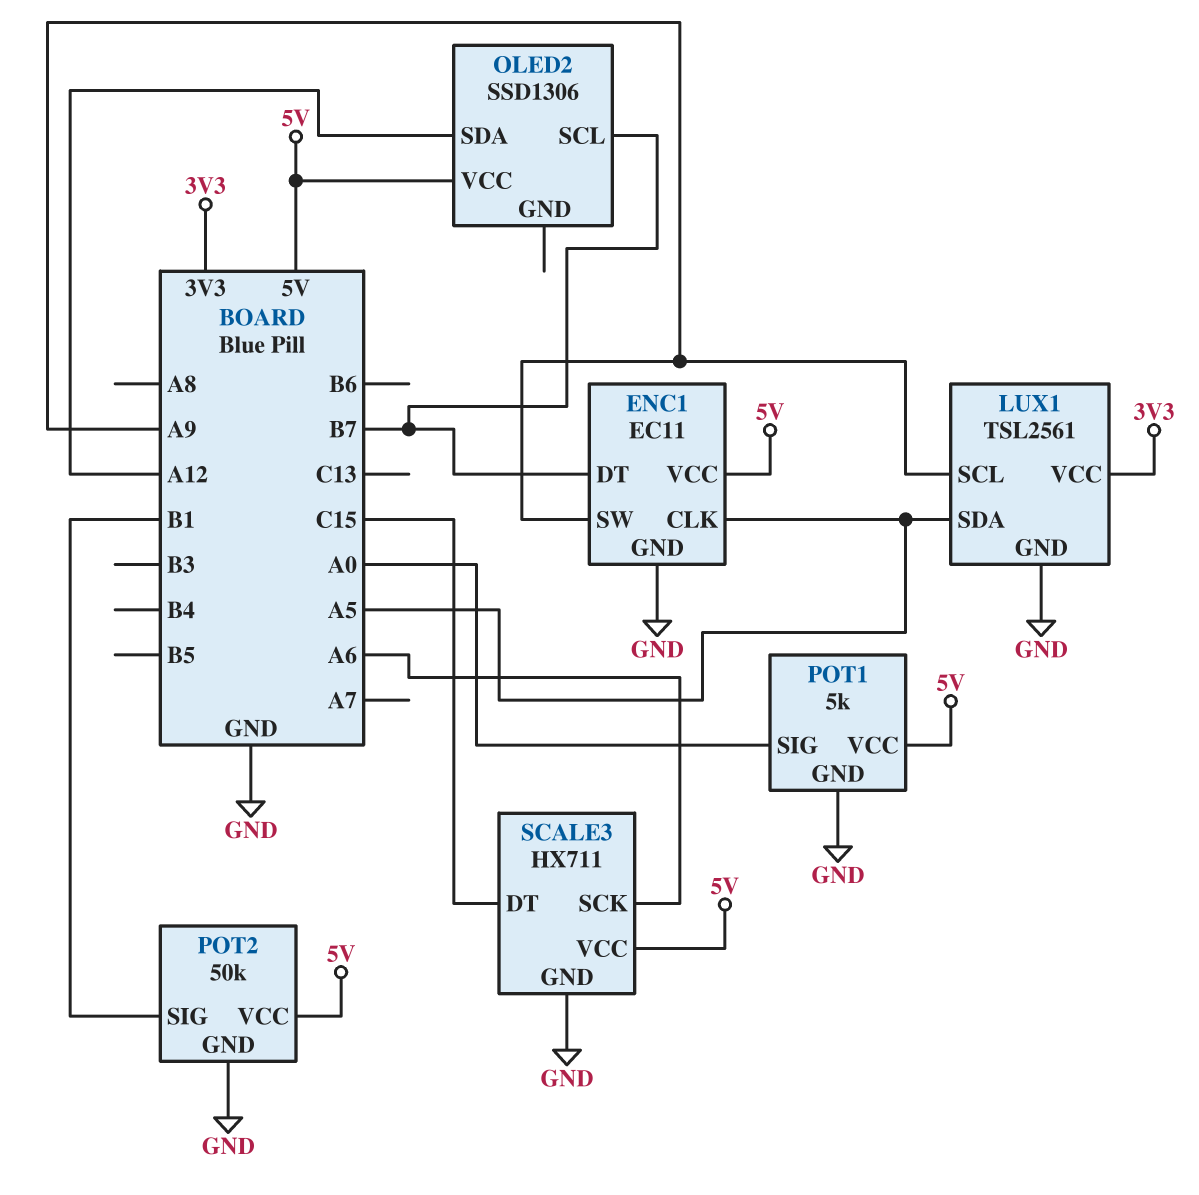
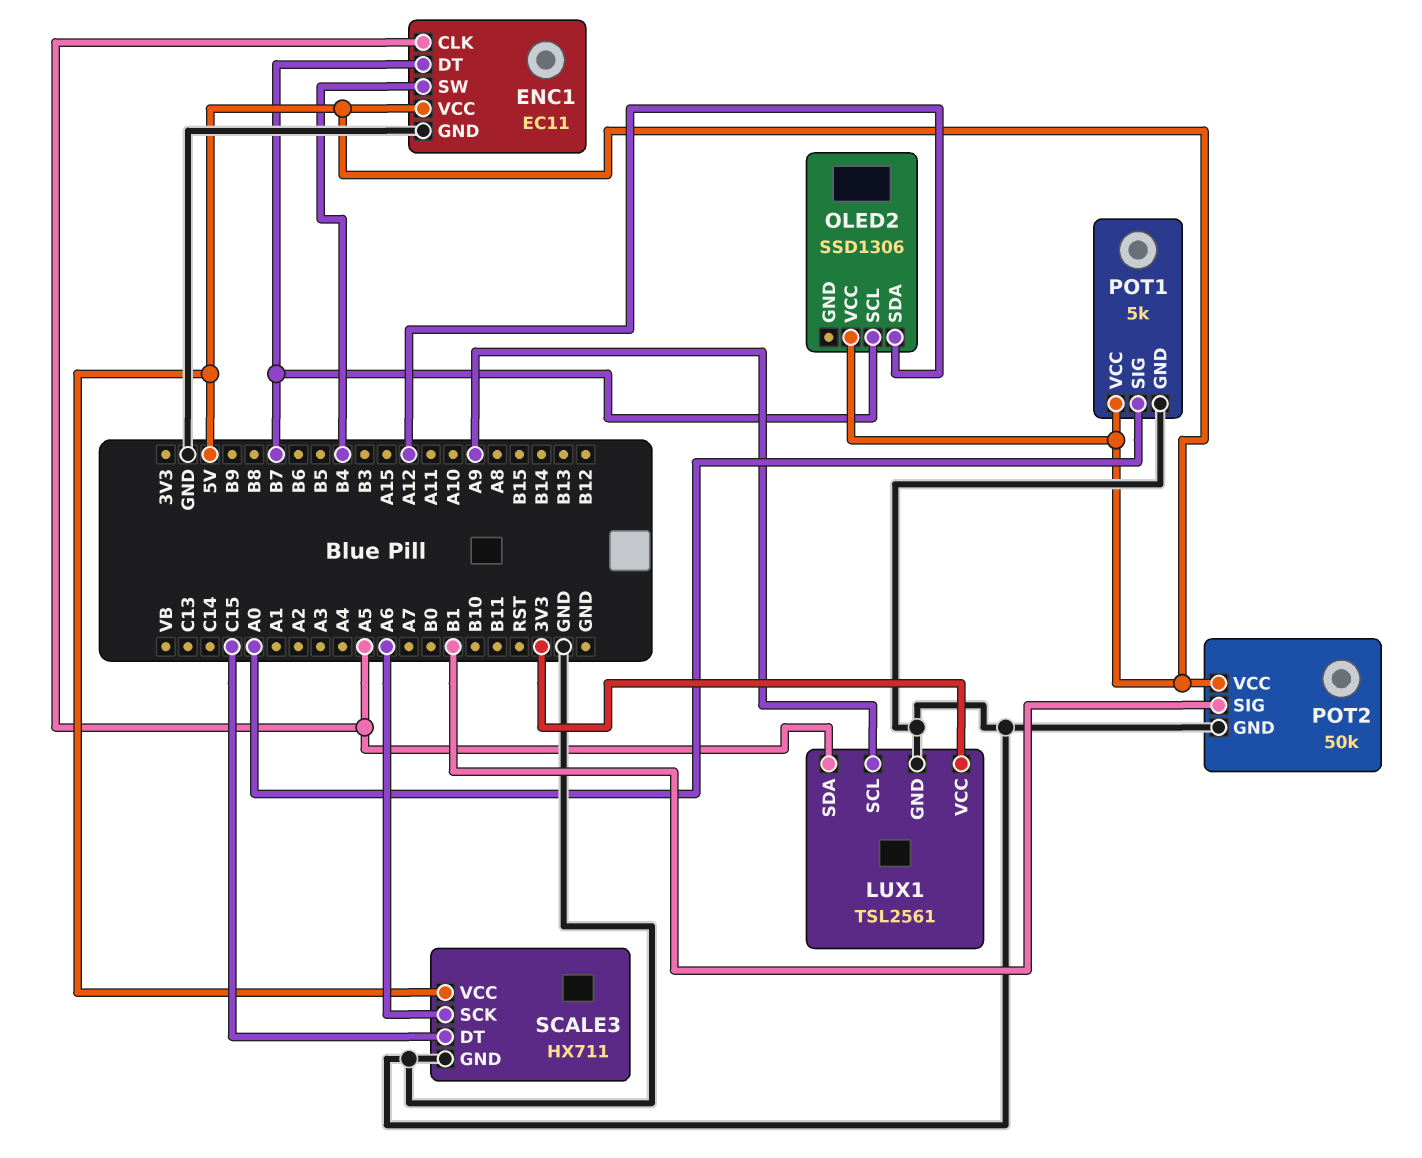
ENC1 pin SW: A9 -> B4

